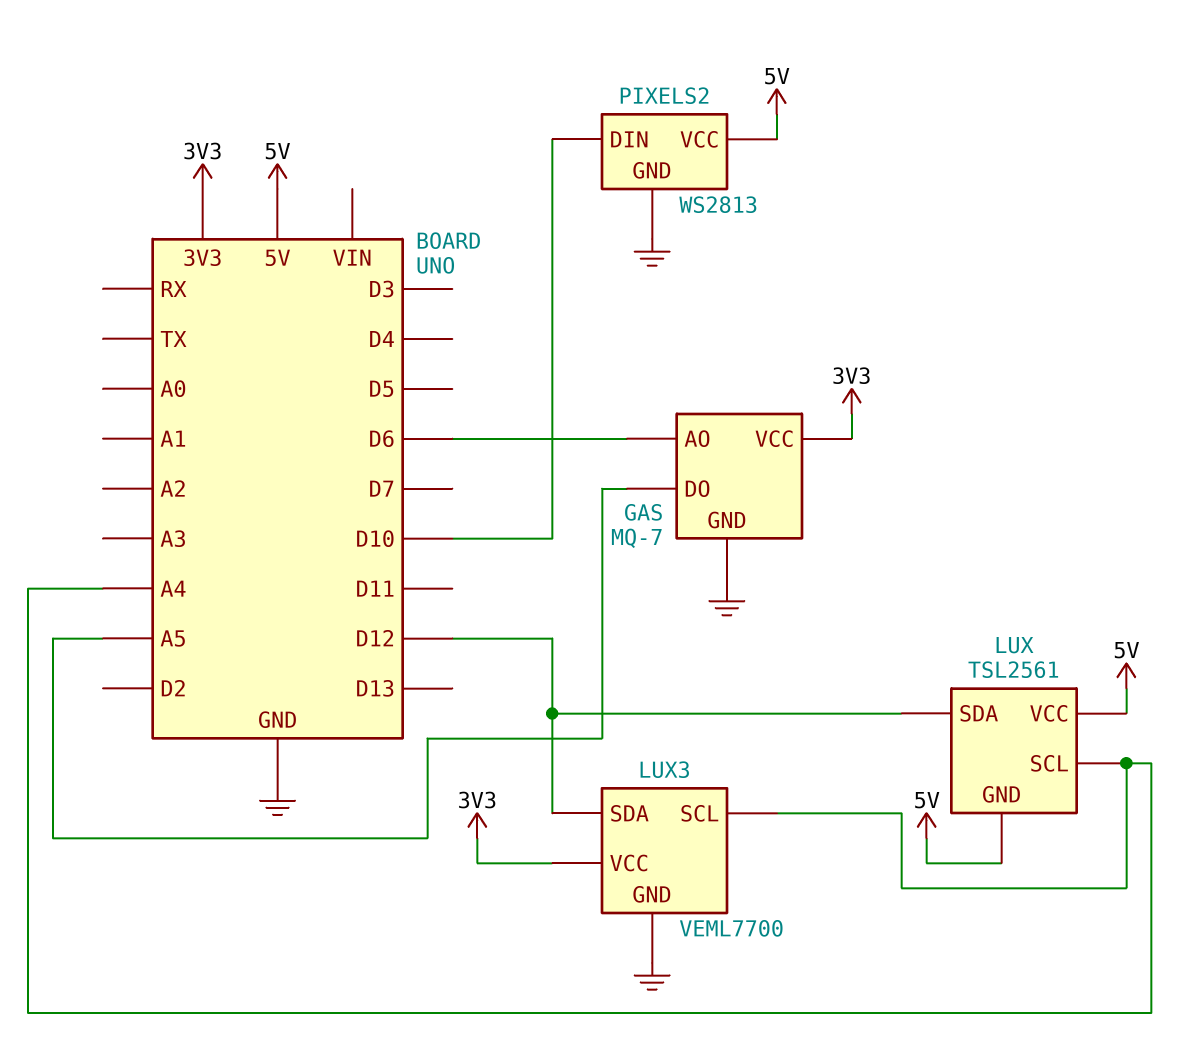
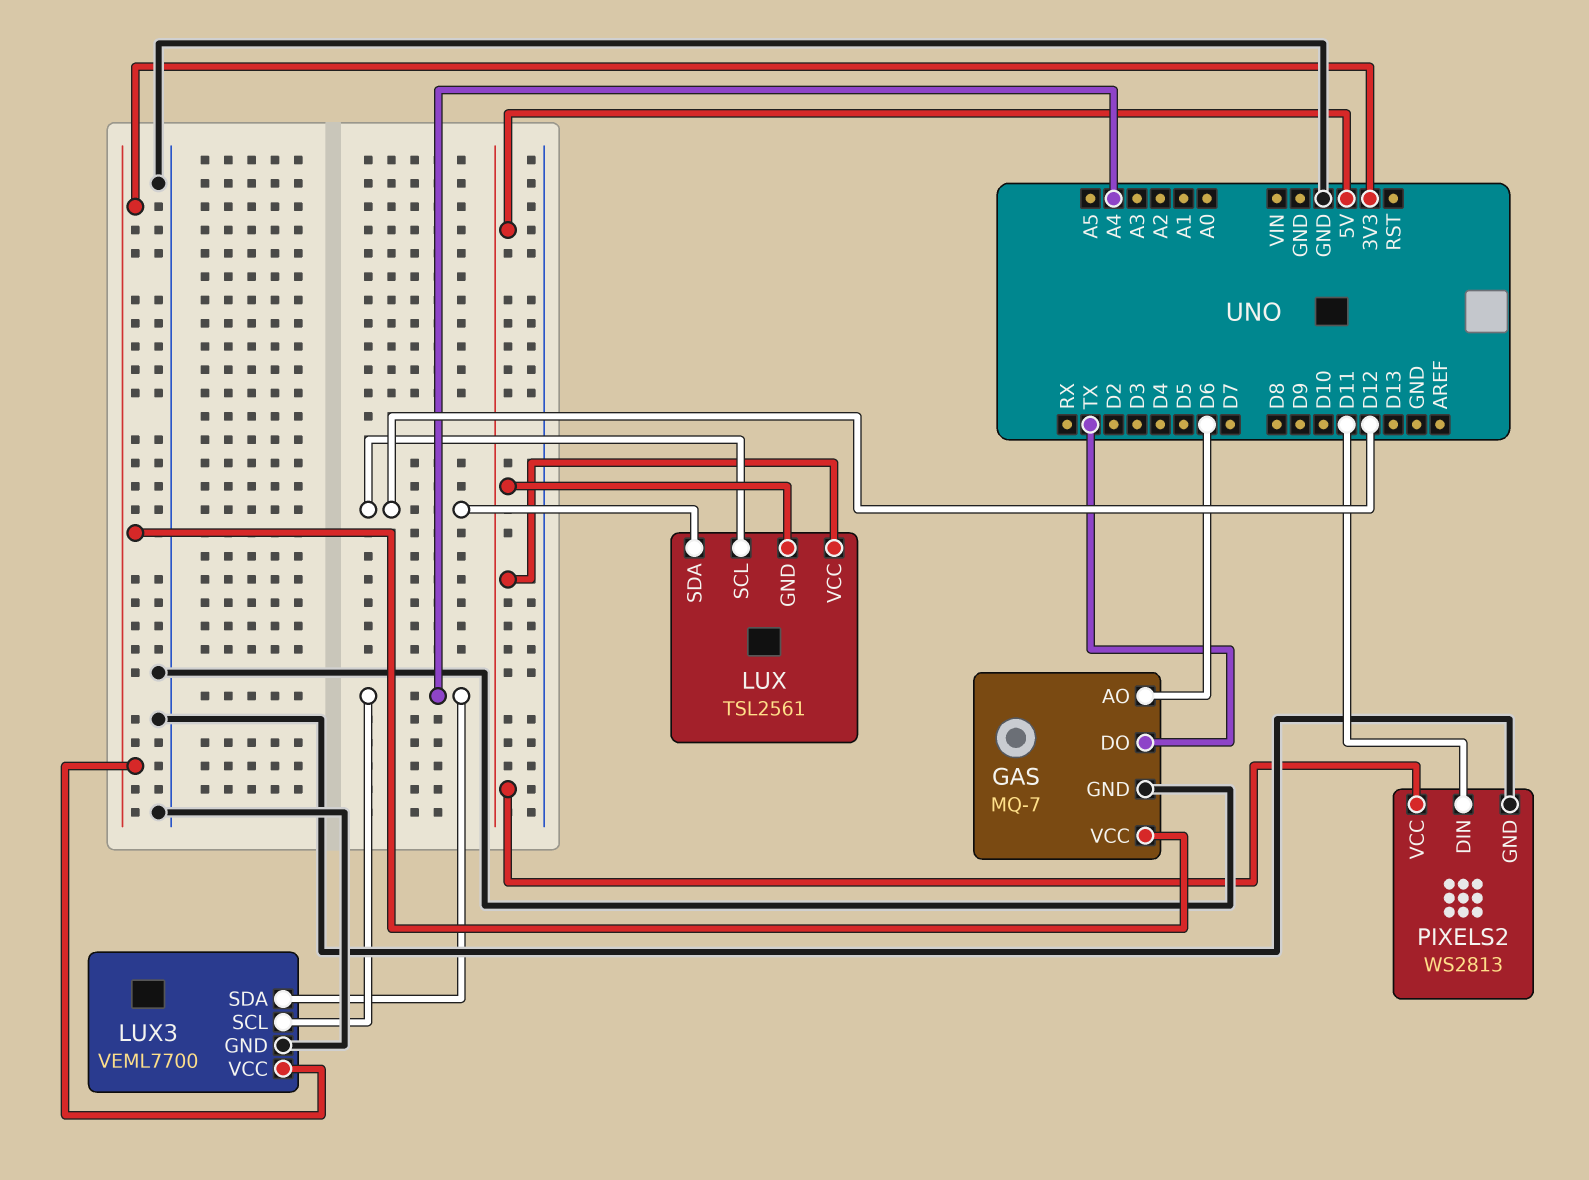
GAS pin DO: A5 -> TX
LUX pin SCL: A4 -> D12
LUX3 pin SDA: D12 -> A4
PIXELS2 pin DIN: D10 -> D11

